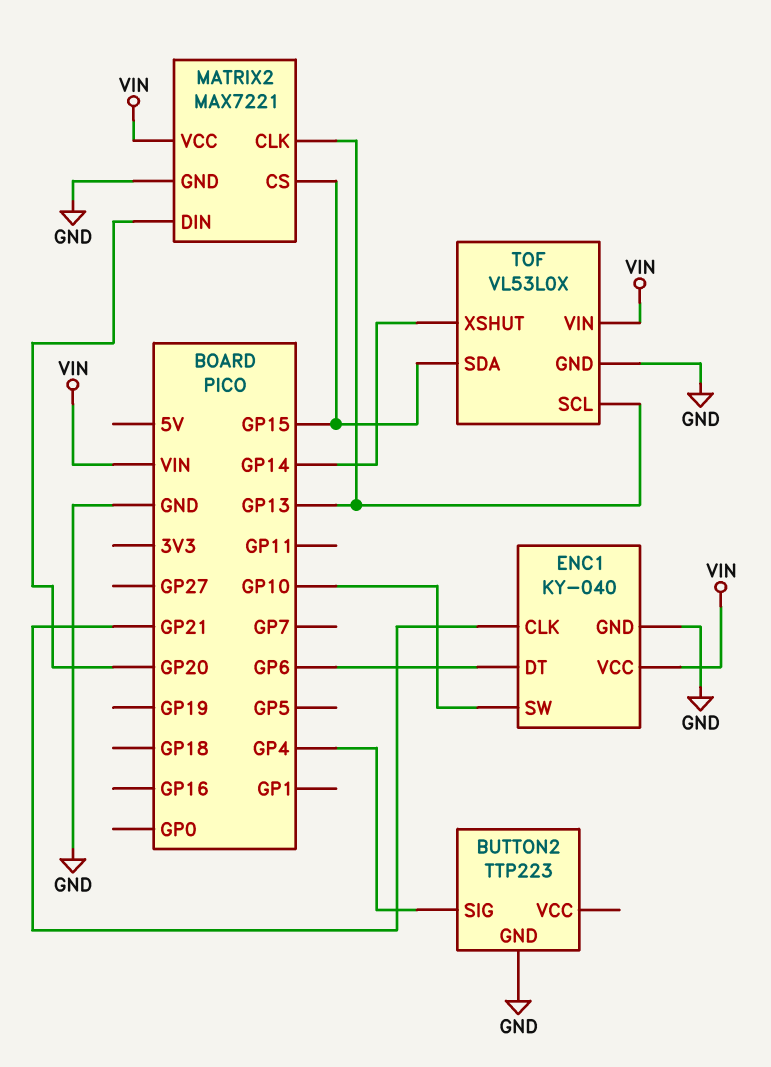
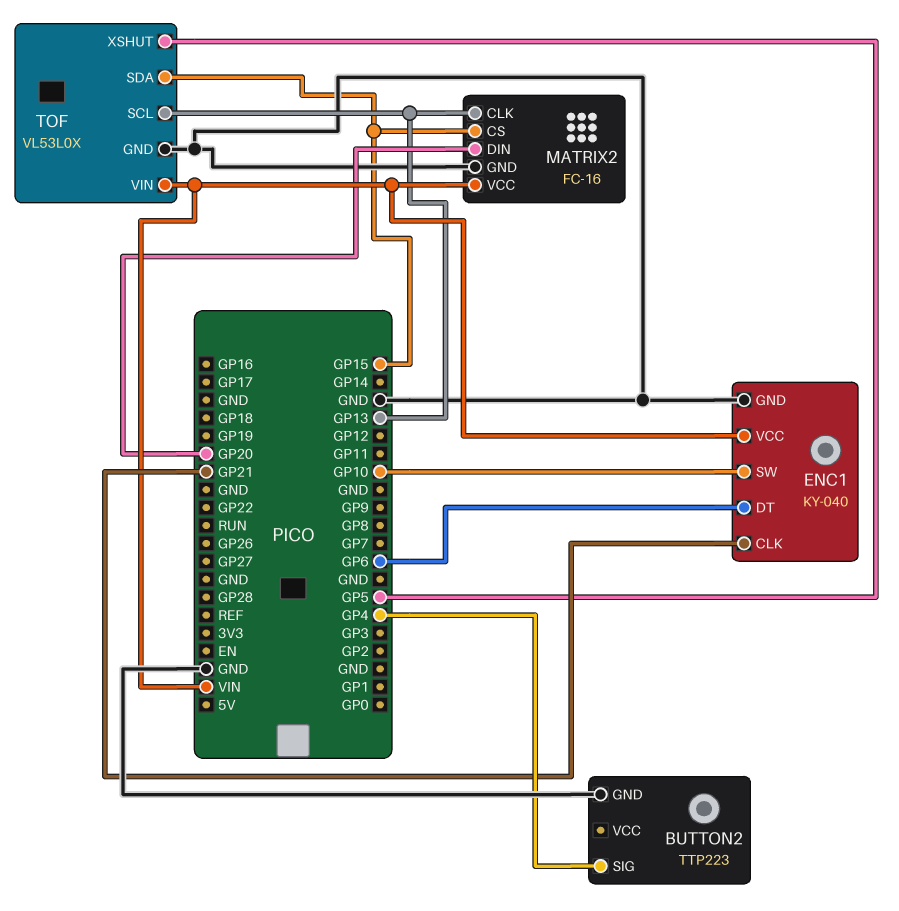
MATRIX2: MAX7221 -> FC-16
TOF pin XSHUT: GP14 -> GP5

